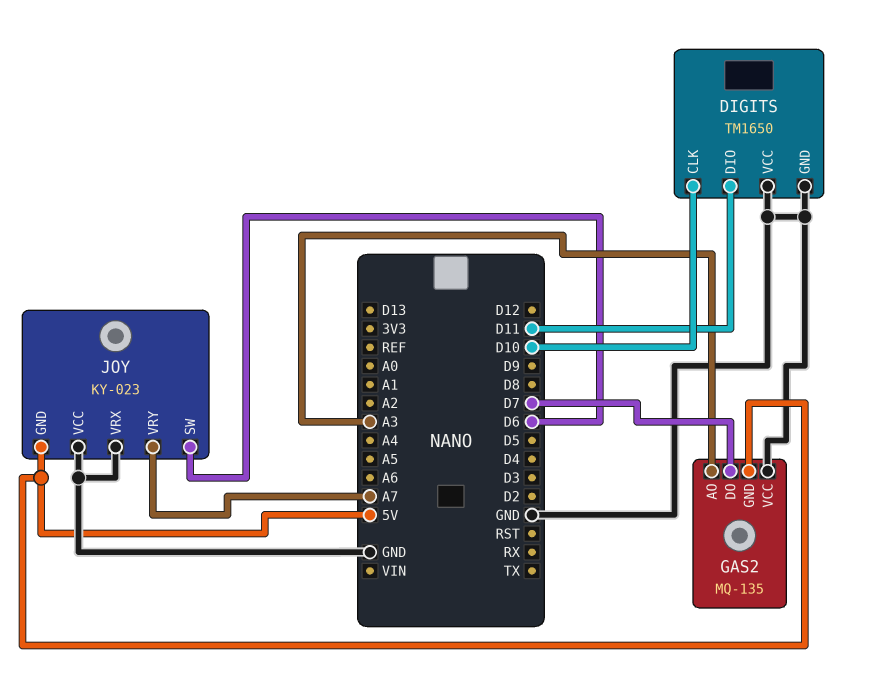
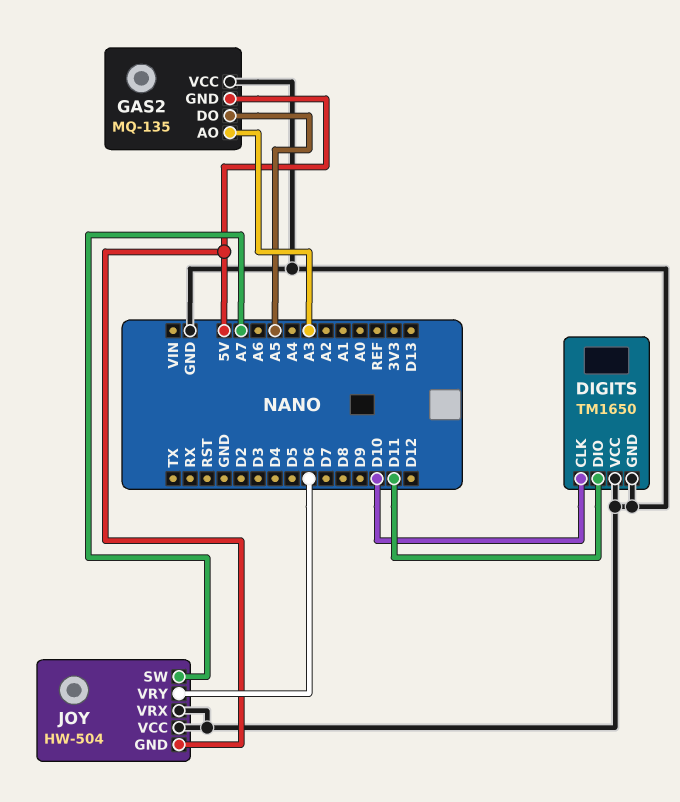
GAS2 pin DO: D7 -> A5
JOY: KY-023 -> HW-504
JOY pin SW: D6 -> A7
JOY pin VRY: A7 -> D6

